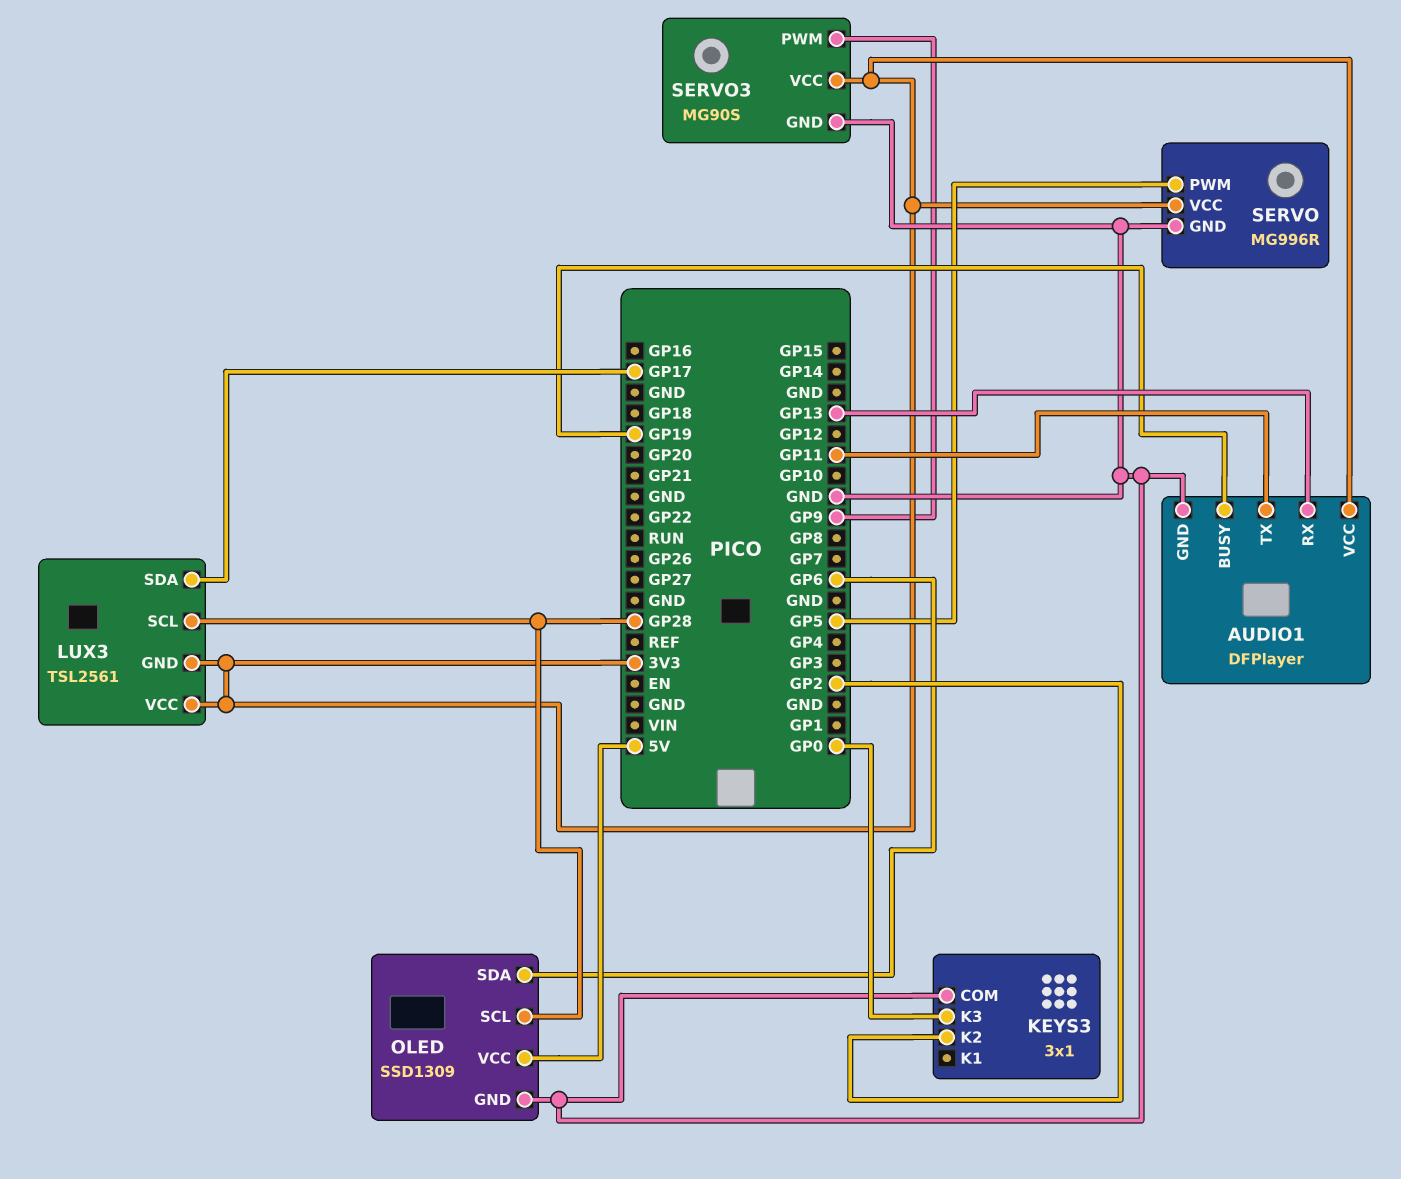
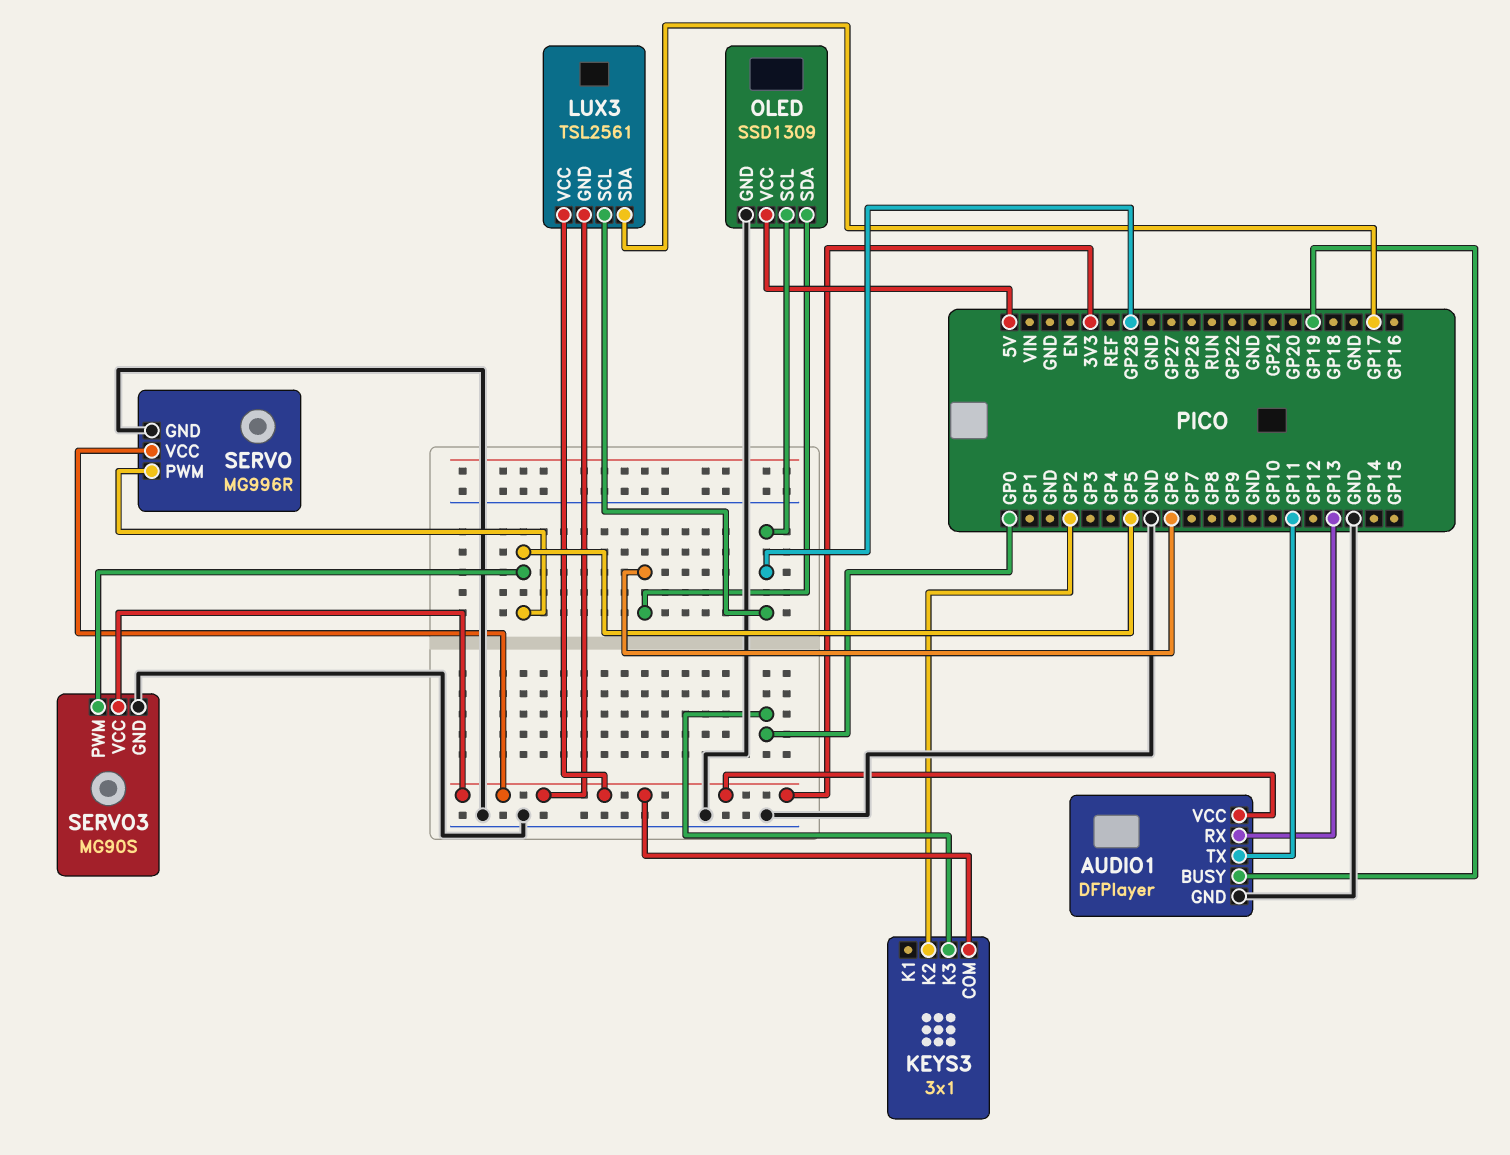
KEYS3 pin COM: GND -> 3V3
SERVO3 pin PWM: GP9 -> GP5

